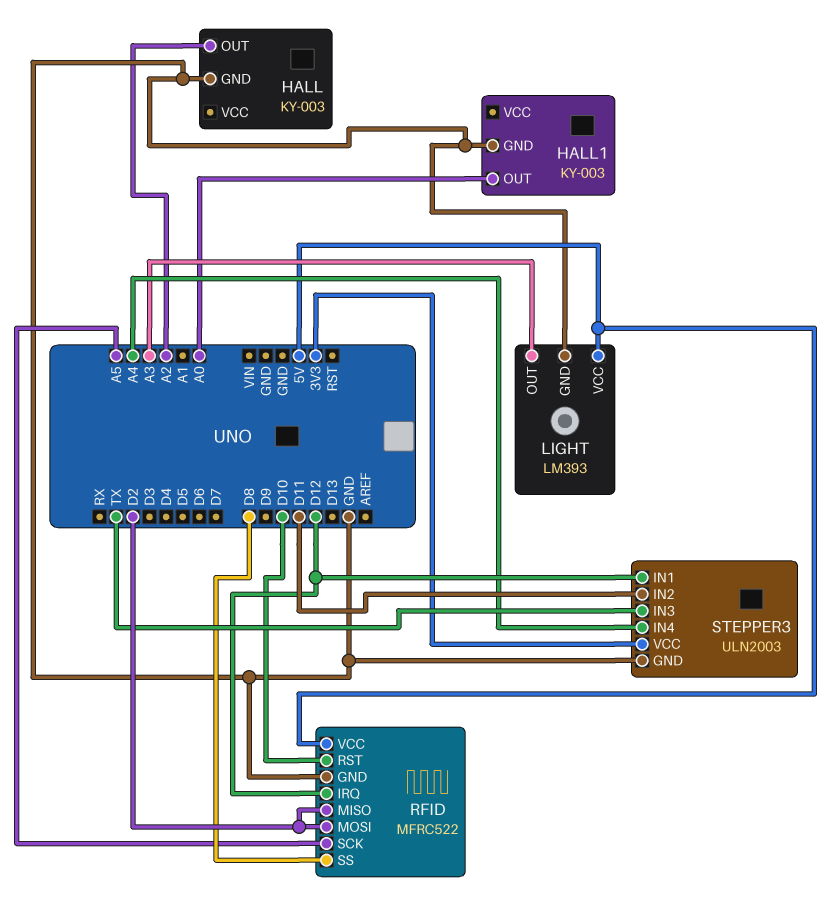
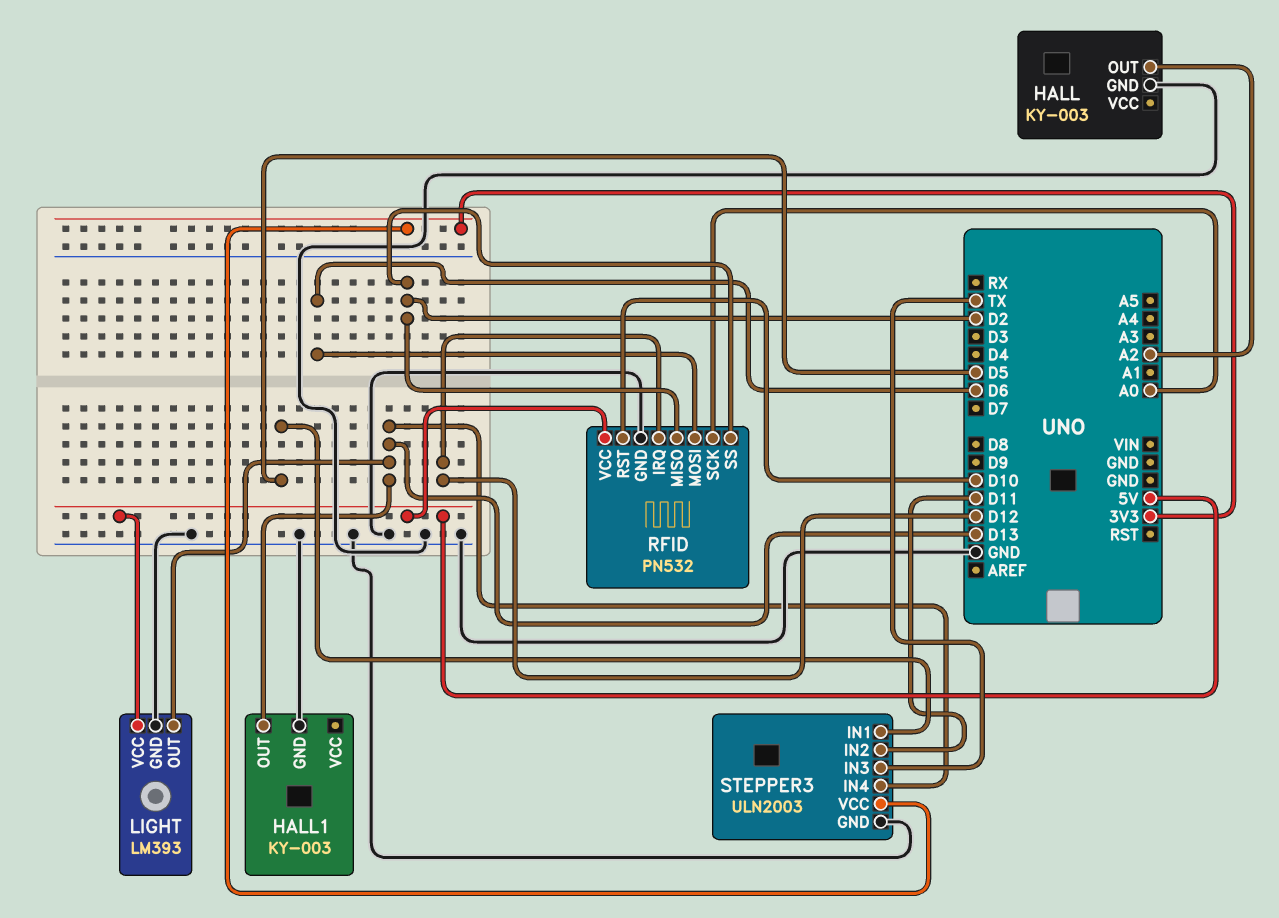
HALL1 pin OUT: A0 -> D13
LIGHT pin OUT: A3 -> D13
RFID: MFRC522 -> PN532
RFID pin MOSI: D2 -> D6
RFID pin SCK: A5 -> A0
RFID pin SS: D8 -> D2
STEPPER3 pin IN1: D12 -> D5
STEPPER3 pin IN4: A4 -> D13

